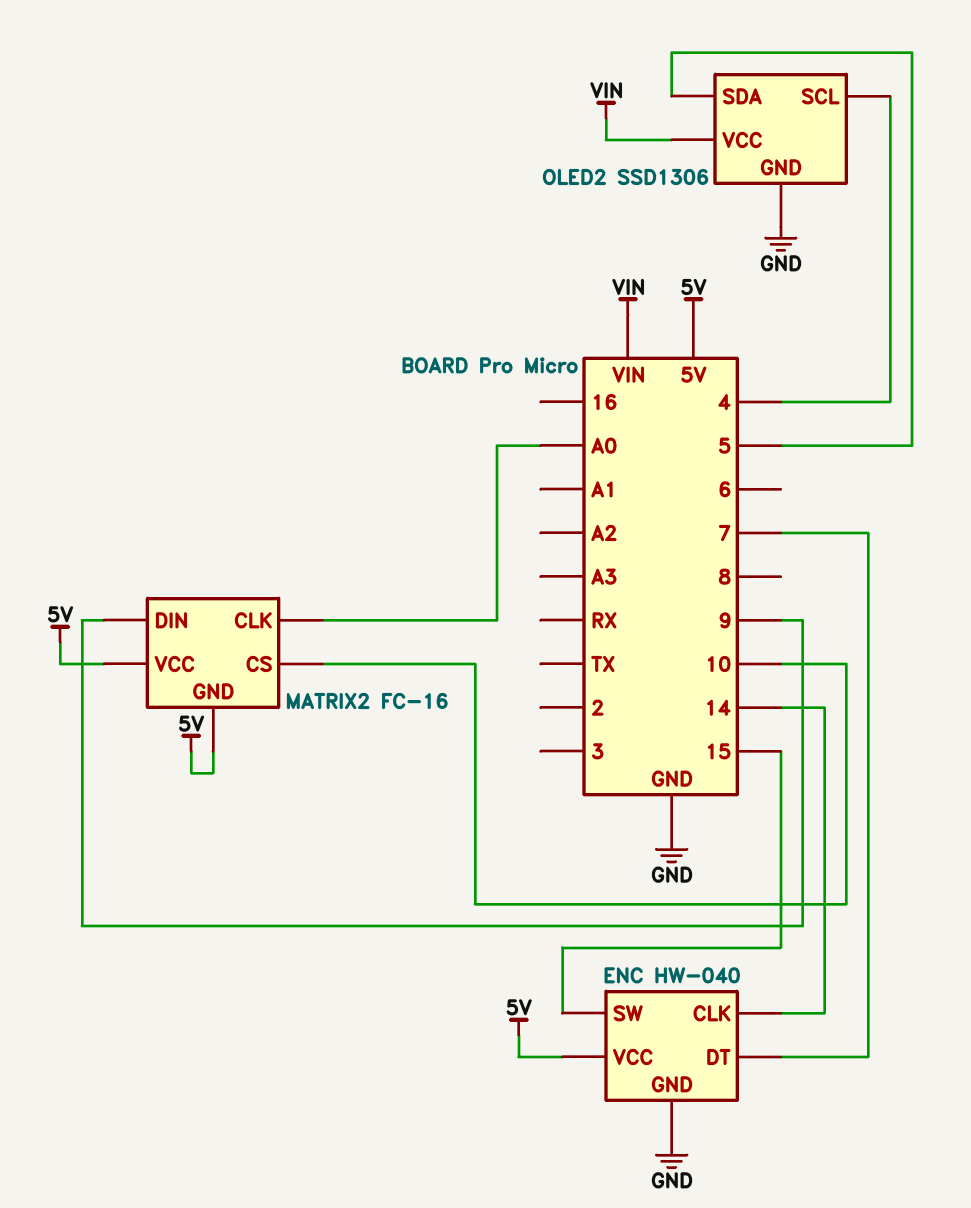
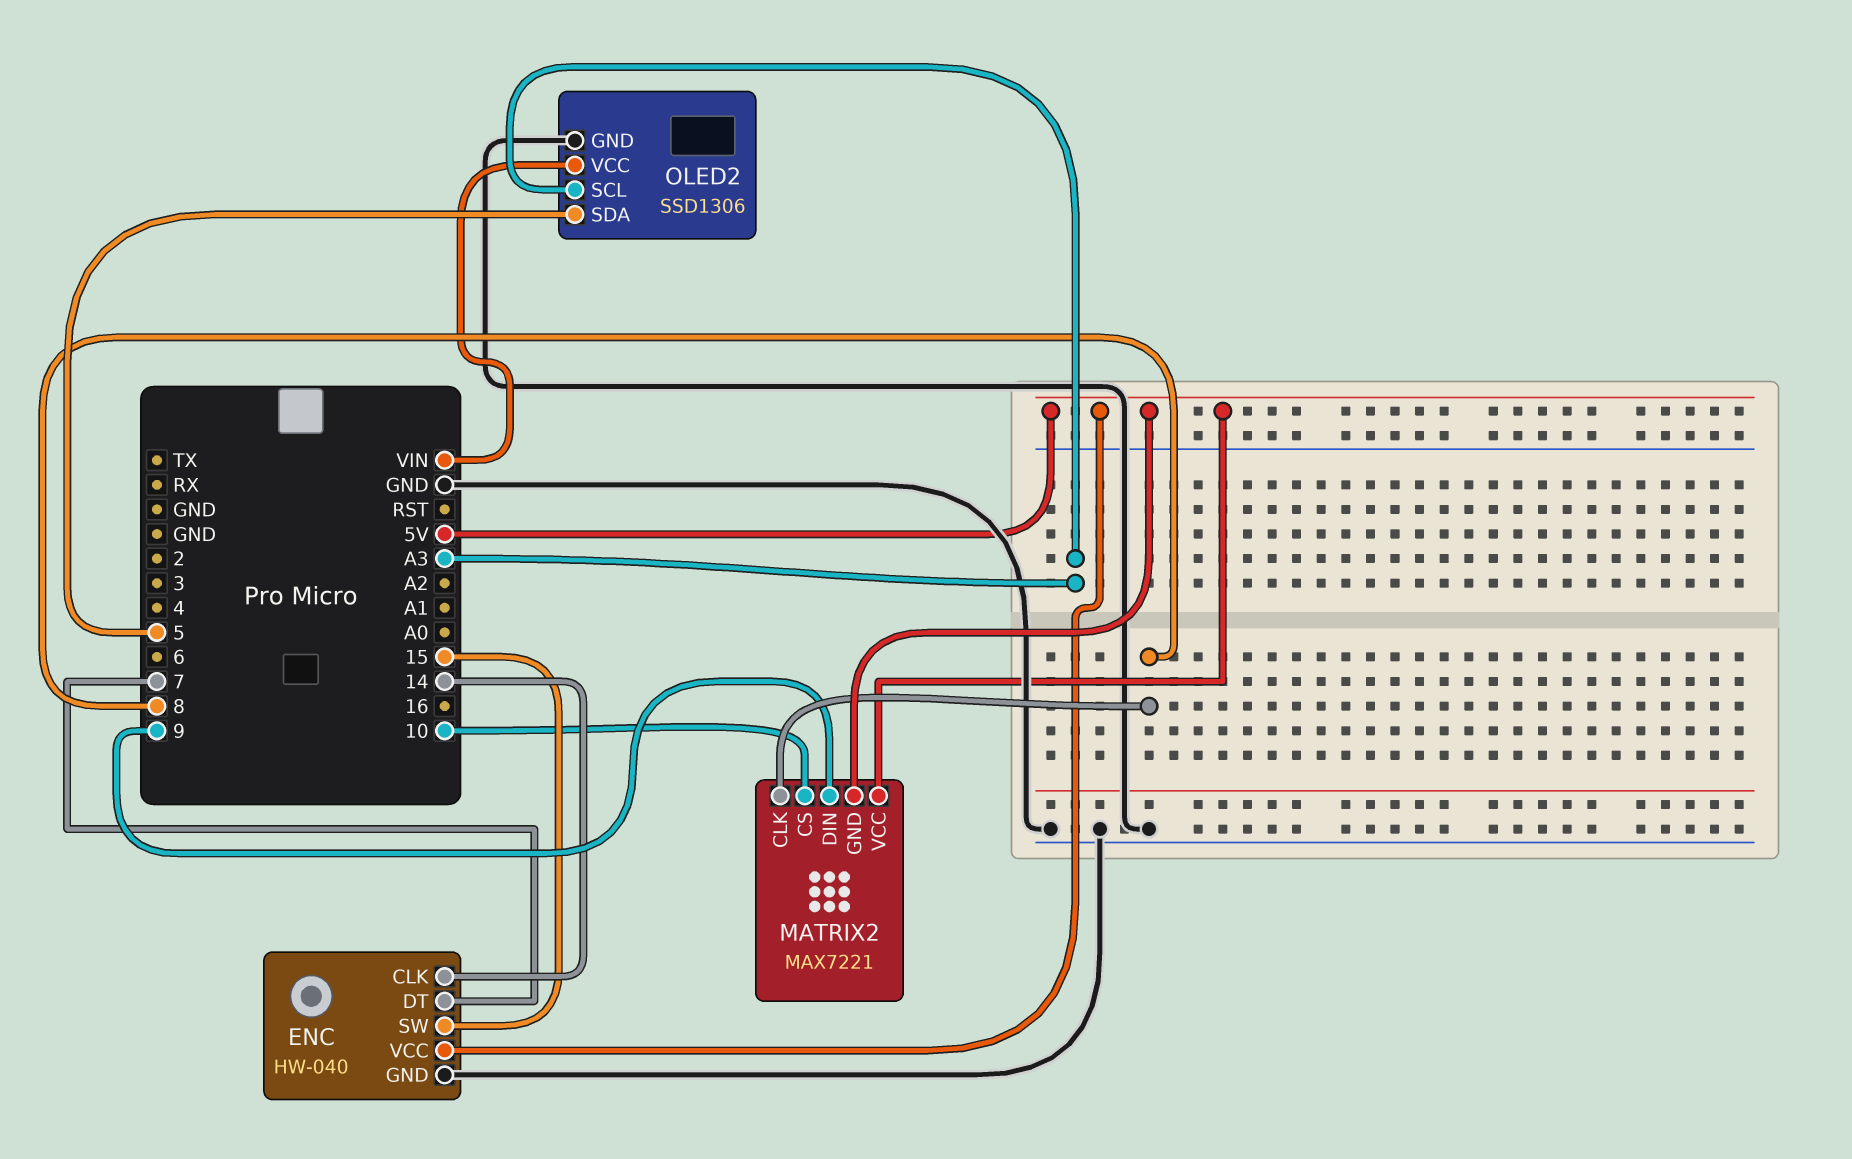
MATRIX2: FC-16 -> MAX7221
MATRIX2 pin CLK: A0 -> 8
OLED2 pin SCL: 4 -> A3

